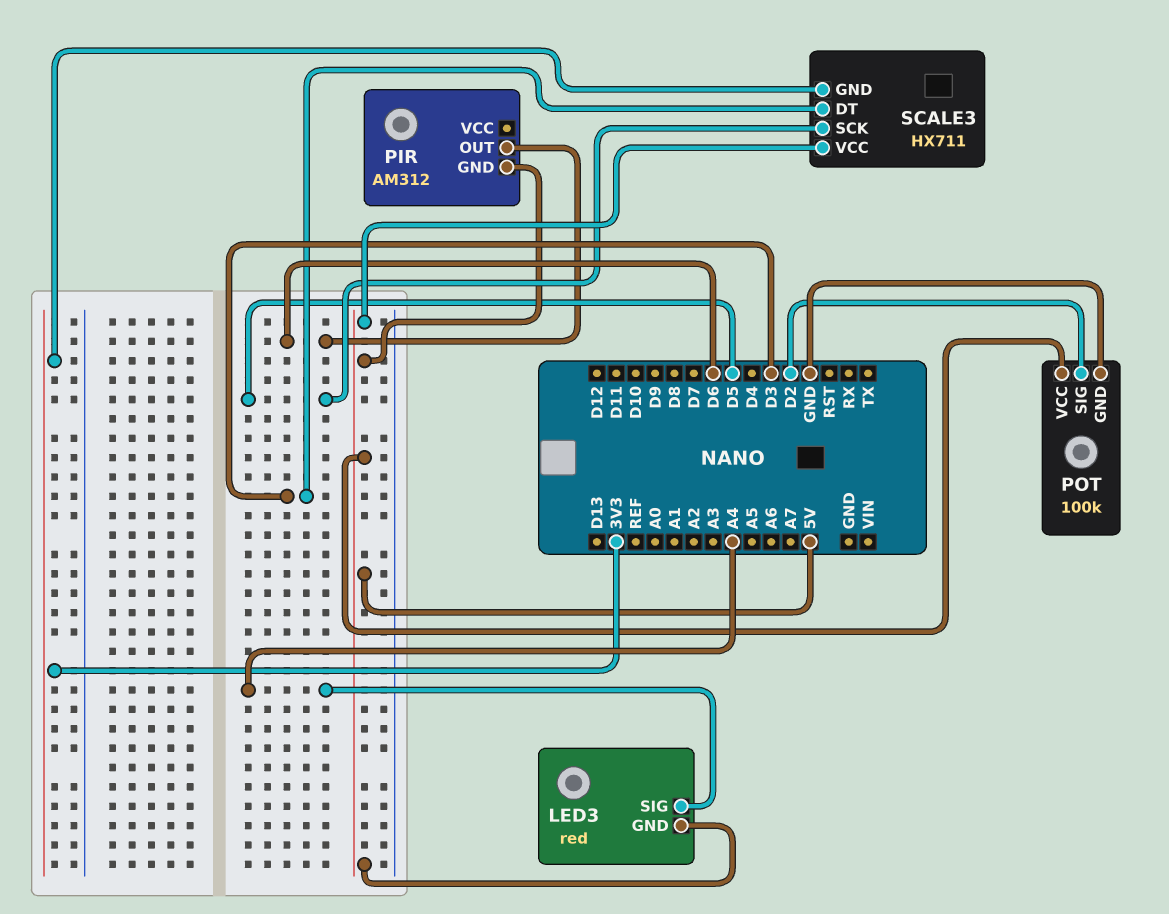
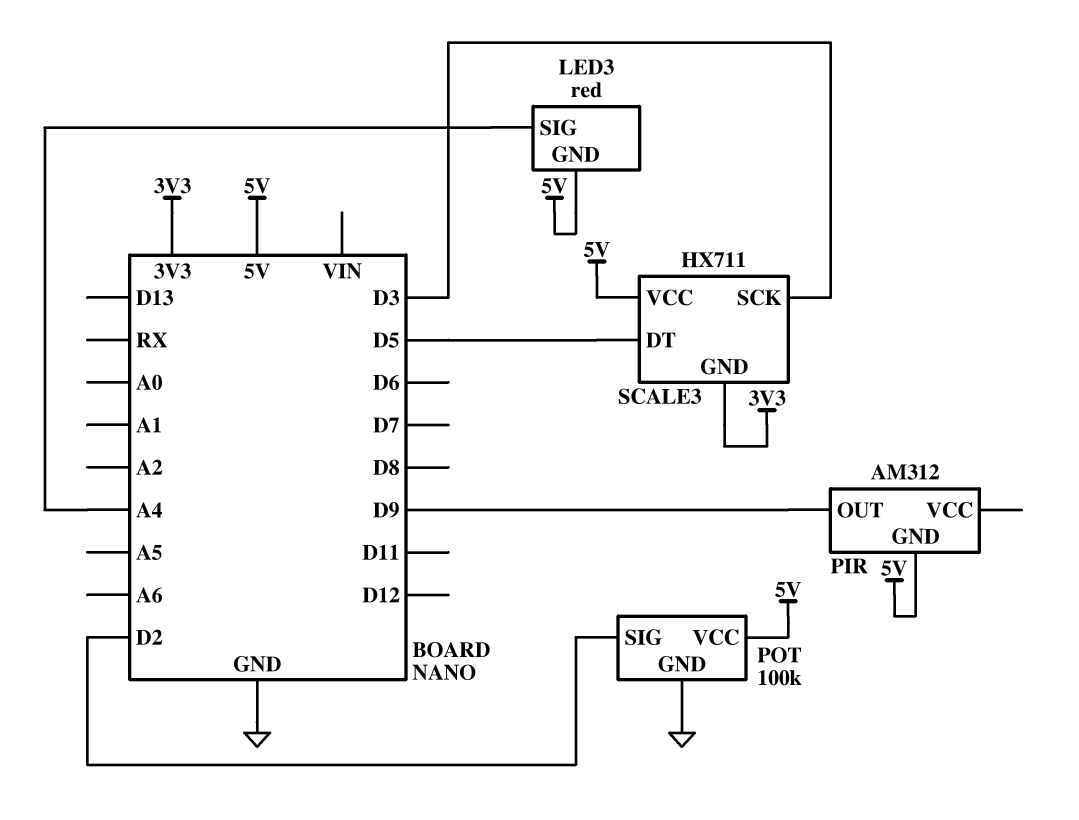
PIR pin OUT: D6 -> D9
SCALE3 pin DT: D3 -> D5
SCALE3 pin SCK: D5 -> D3

